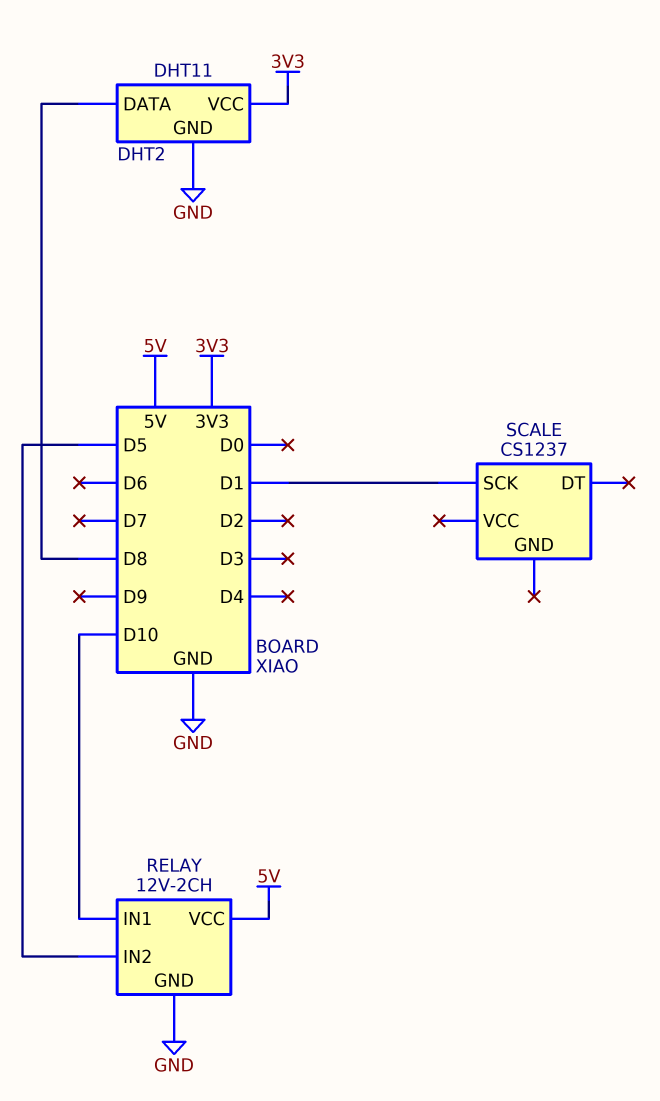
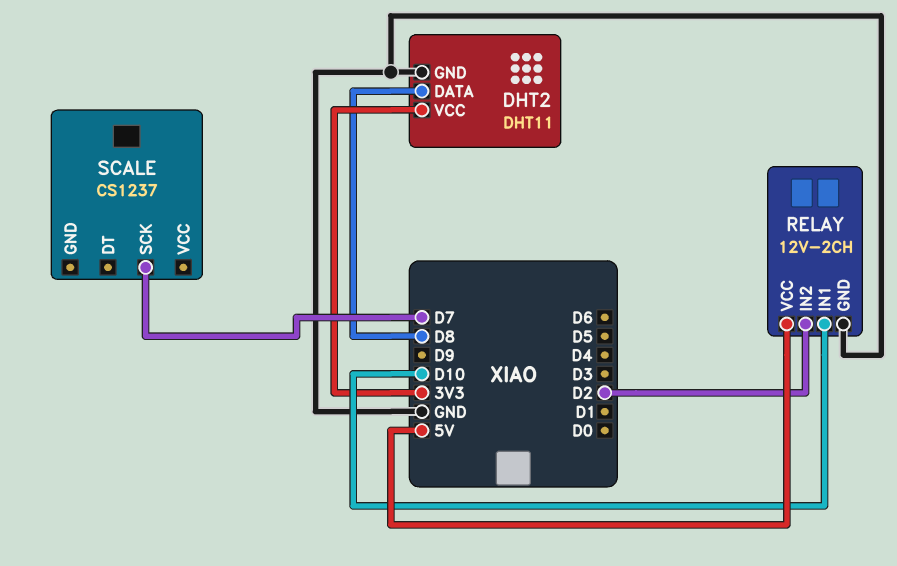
RELAY pin IN2: D5 -> D2
SCALE pin SCK: D1 -> D7

